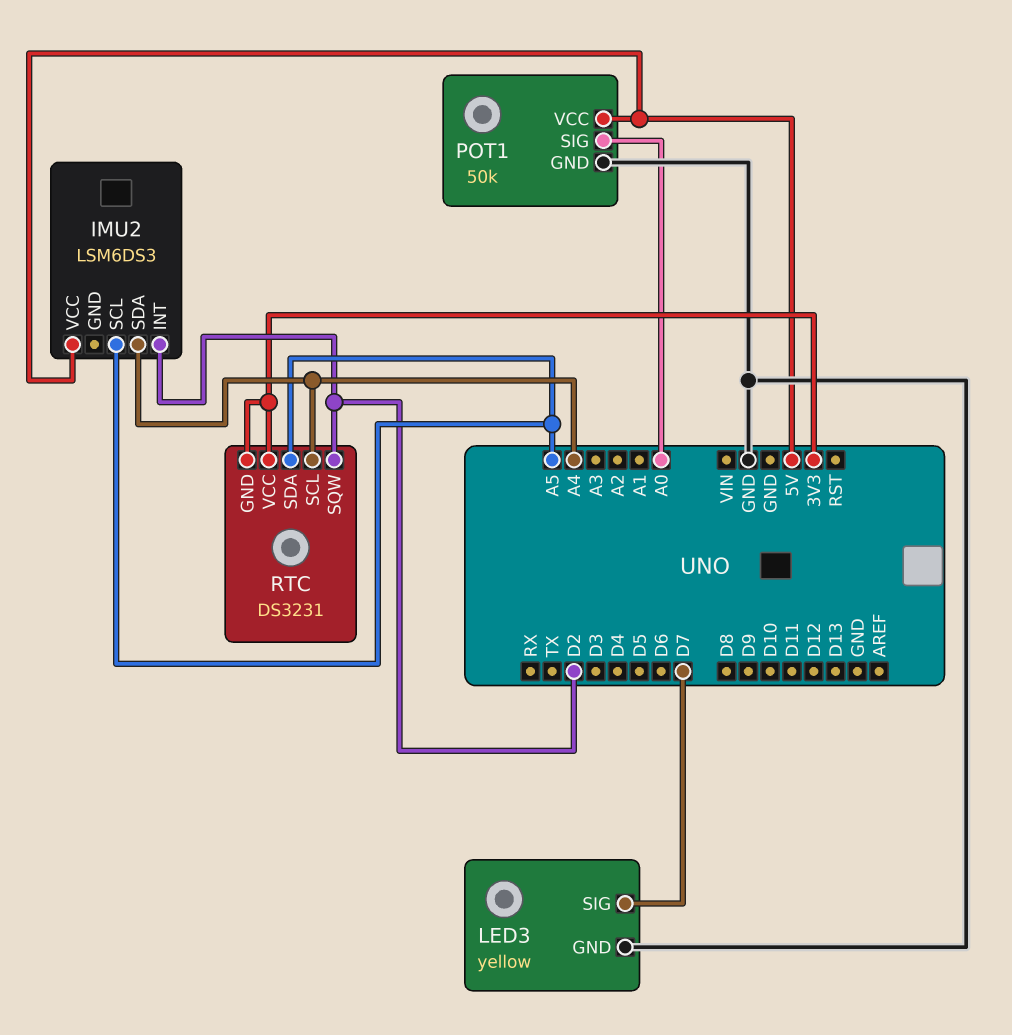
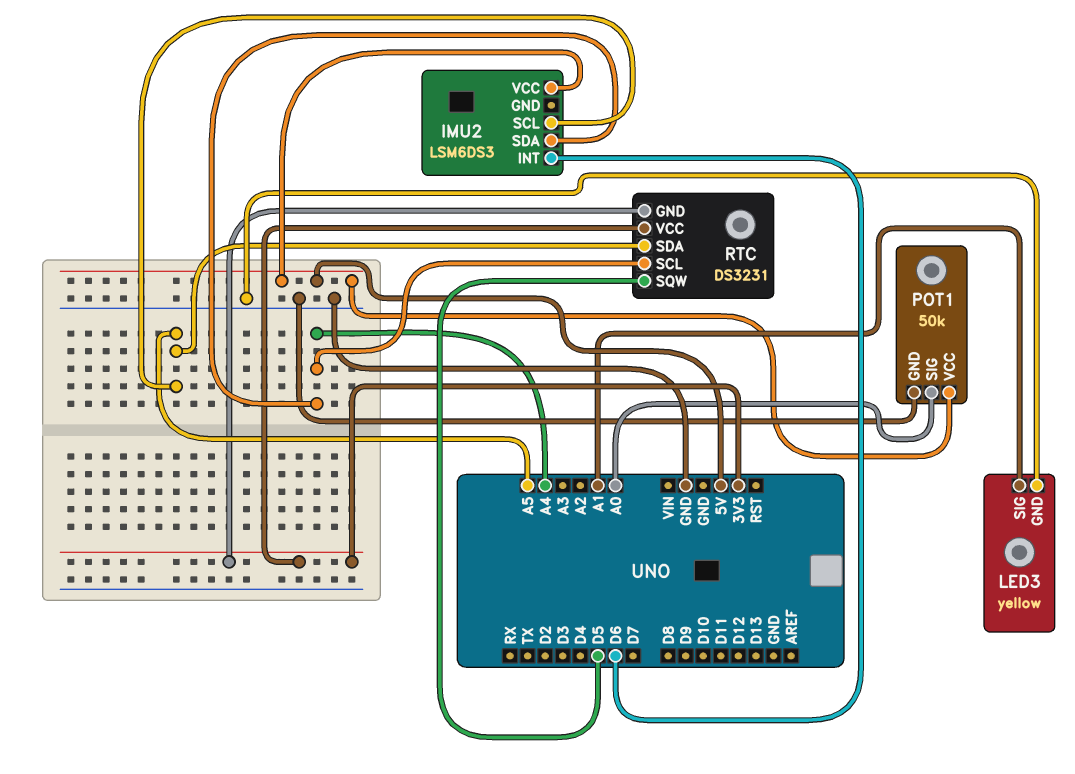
IMU2 pin INT: D2 -> D6
LED3 pin SIG: D7 -> A1
RTC pin SQW: D2 -> D5

